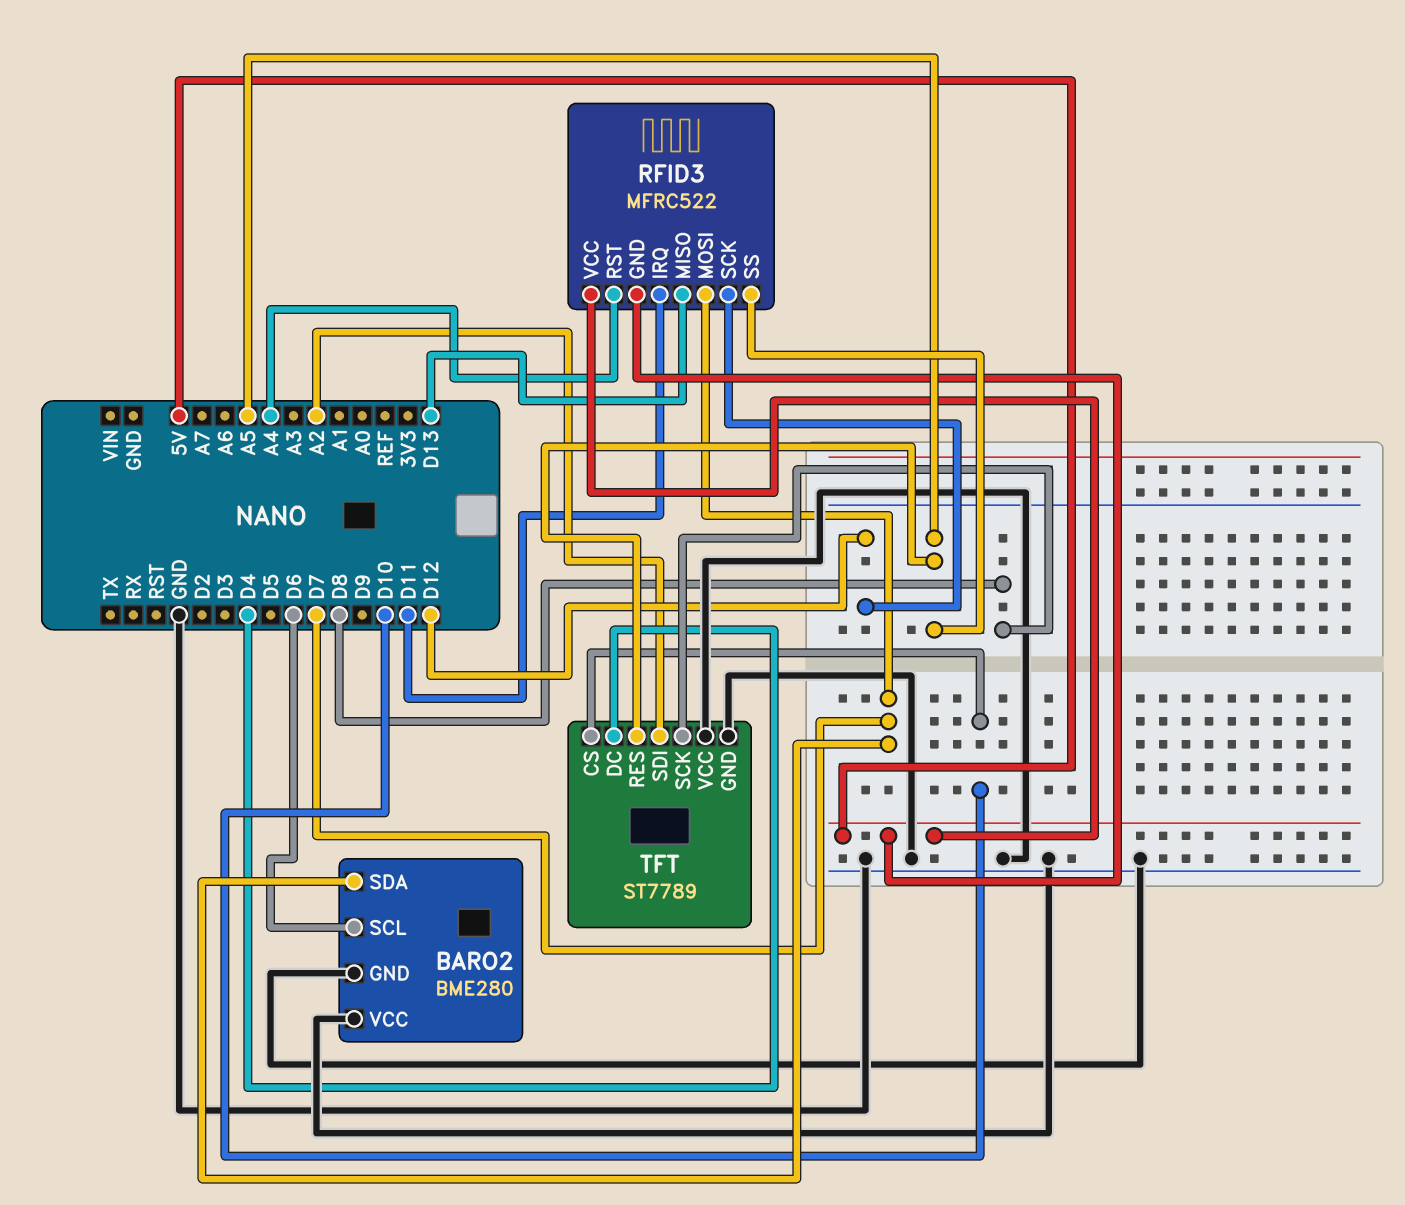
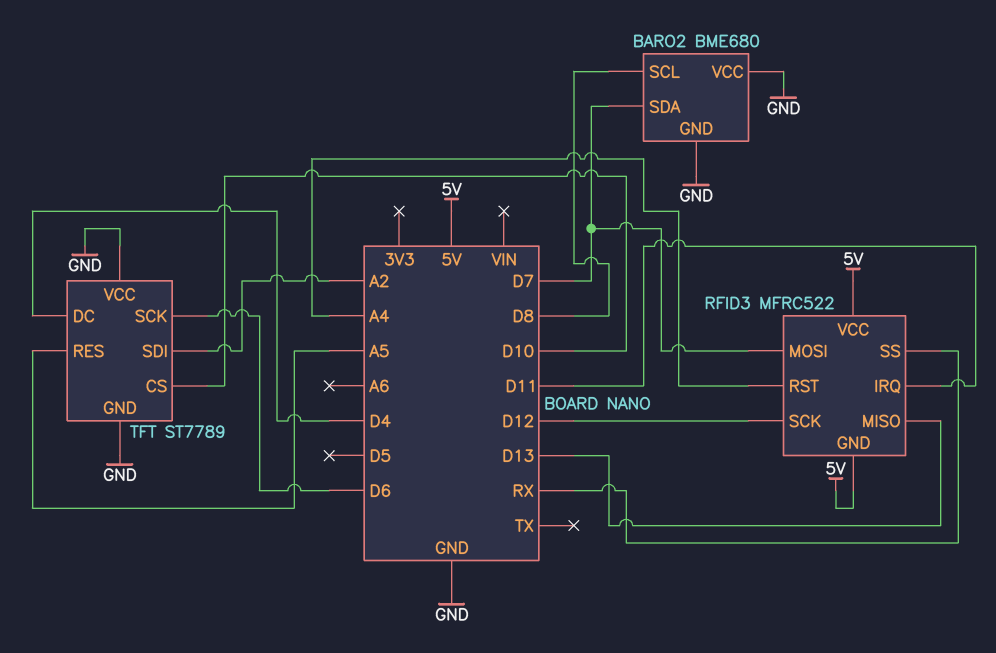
BARO2: BME280 -> BME680
BARO2 pin SCL: D6 -> D8
RFID3 pin SS: A5 -> RX
TFT pin SCK: D8 -> D6

